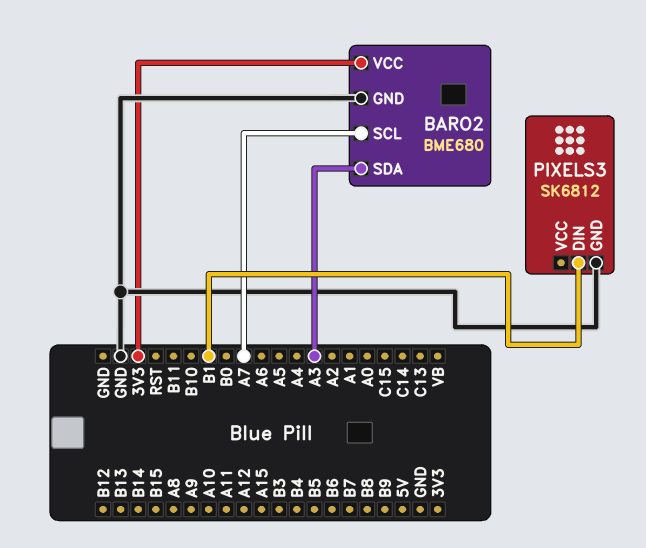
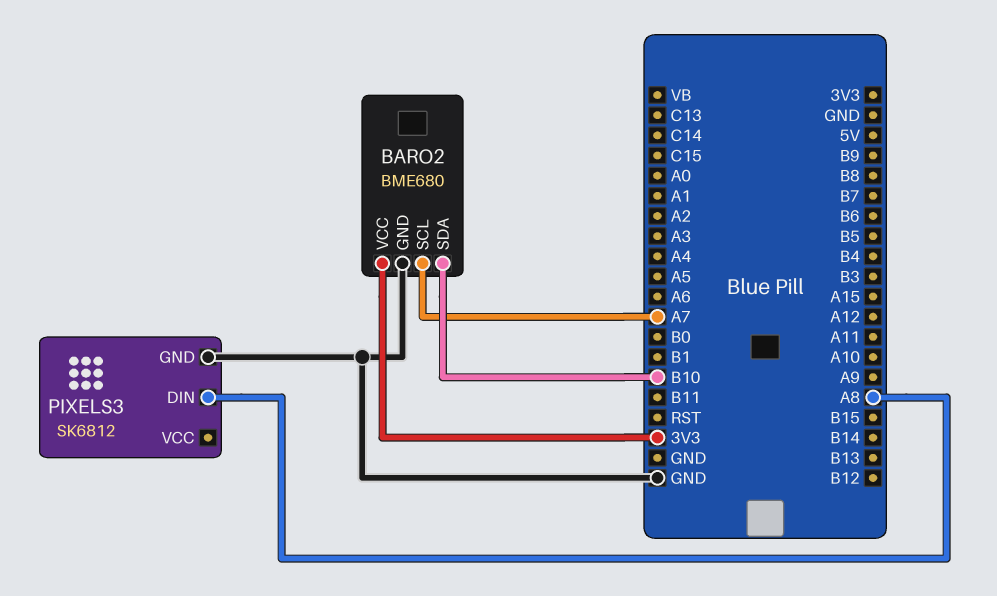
BARO2 pin SDA: A3 -> B10
PIXELS3 pin DIN: B1 -> A8

